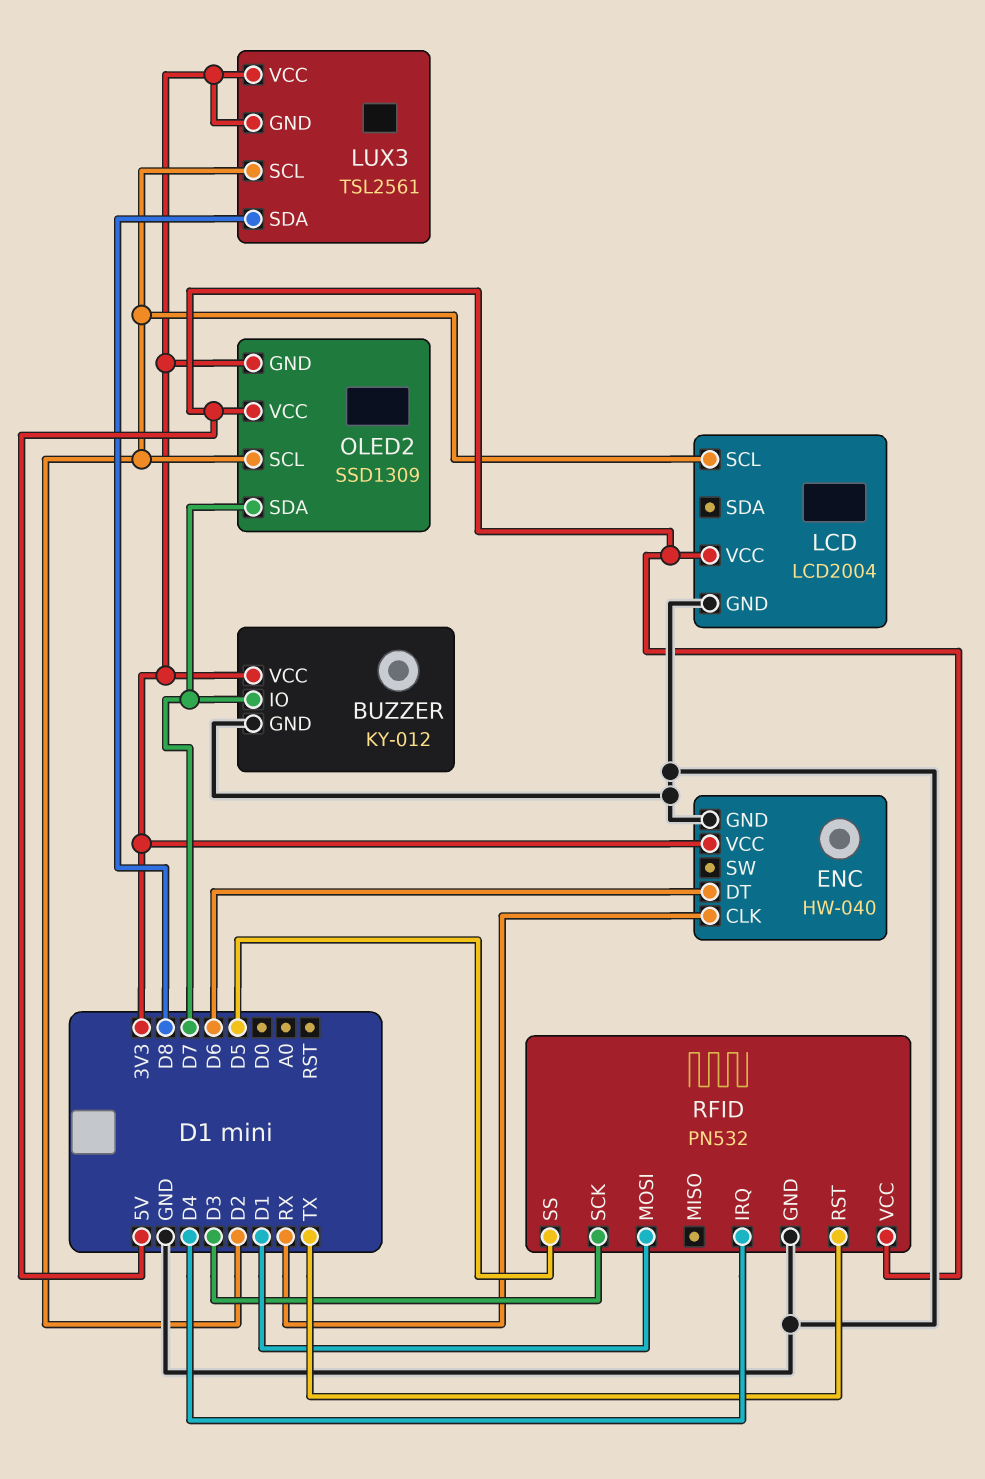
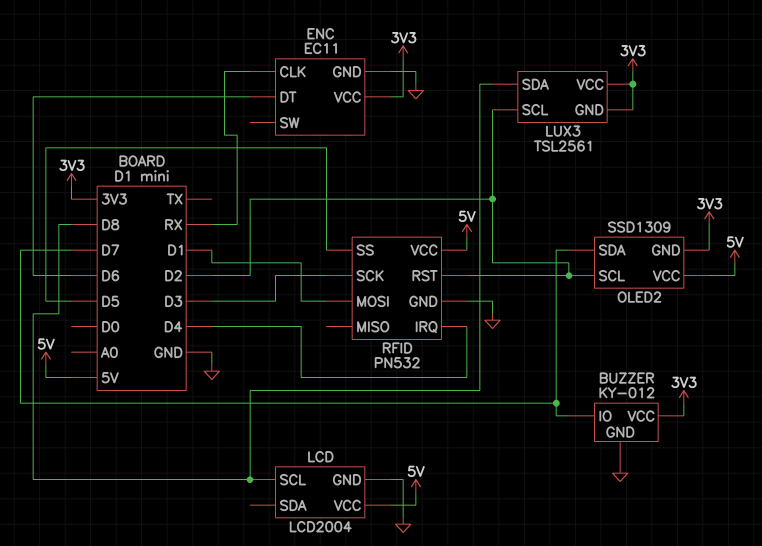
ENC: HW-040 -> EC11
LCD pin SCL: D2 -> D8
RFID pin RST: TX -> D2

